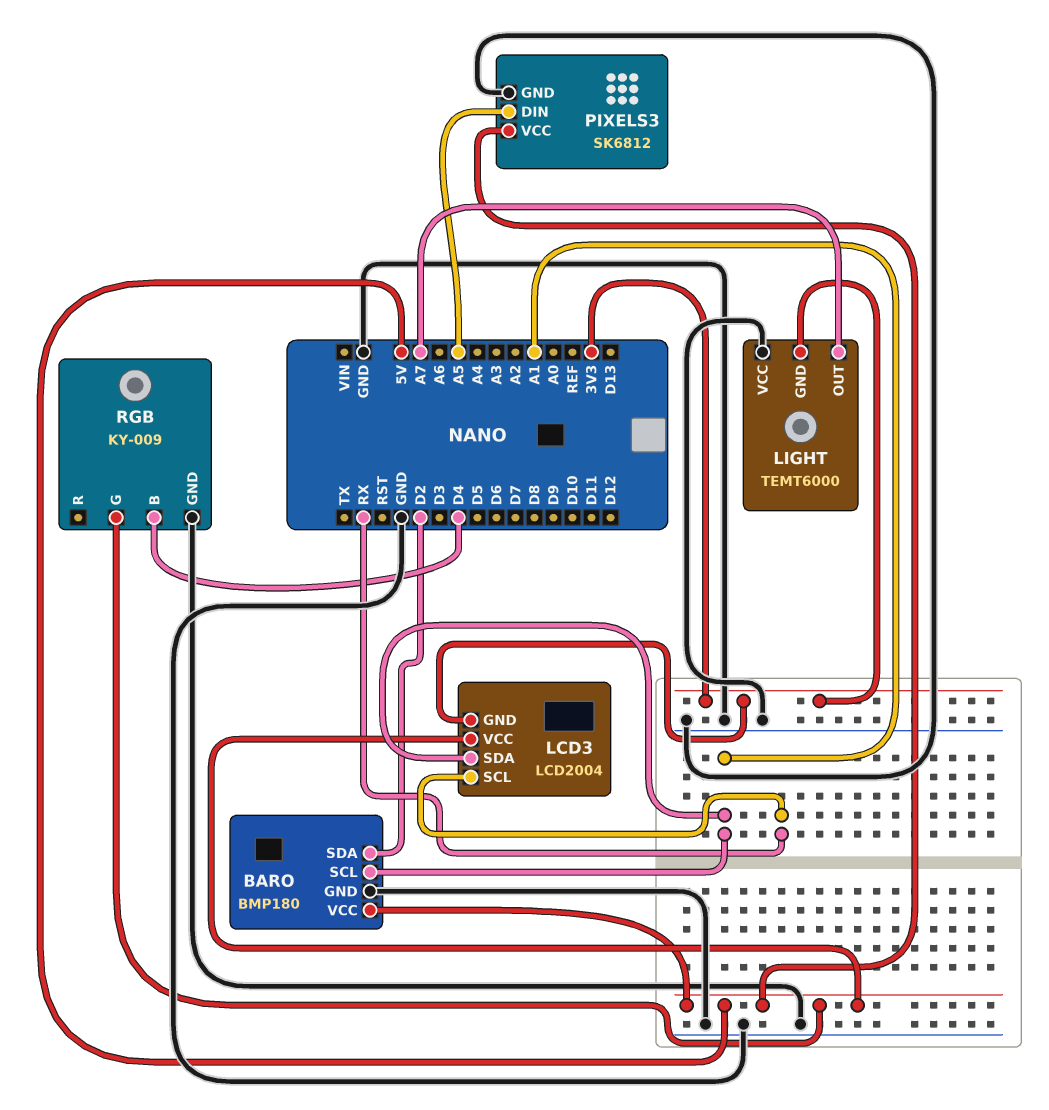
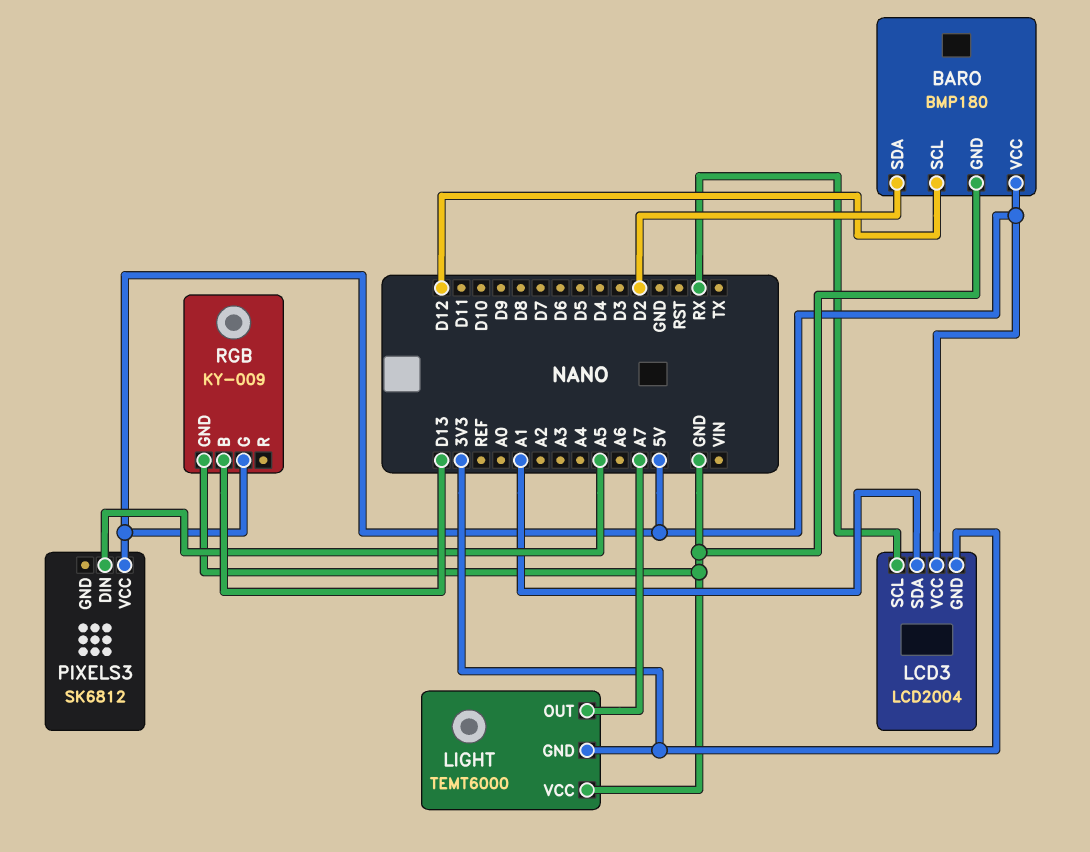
BARO pin SCL: A1 -> D12
PIXELS3 pin GND: GND -> none
RGB pin B: D4 -> D13

